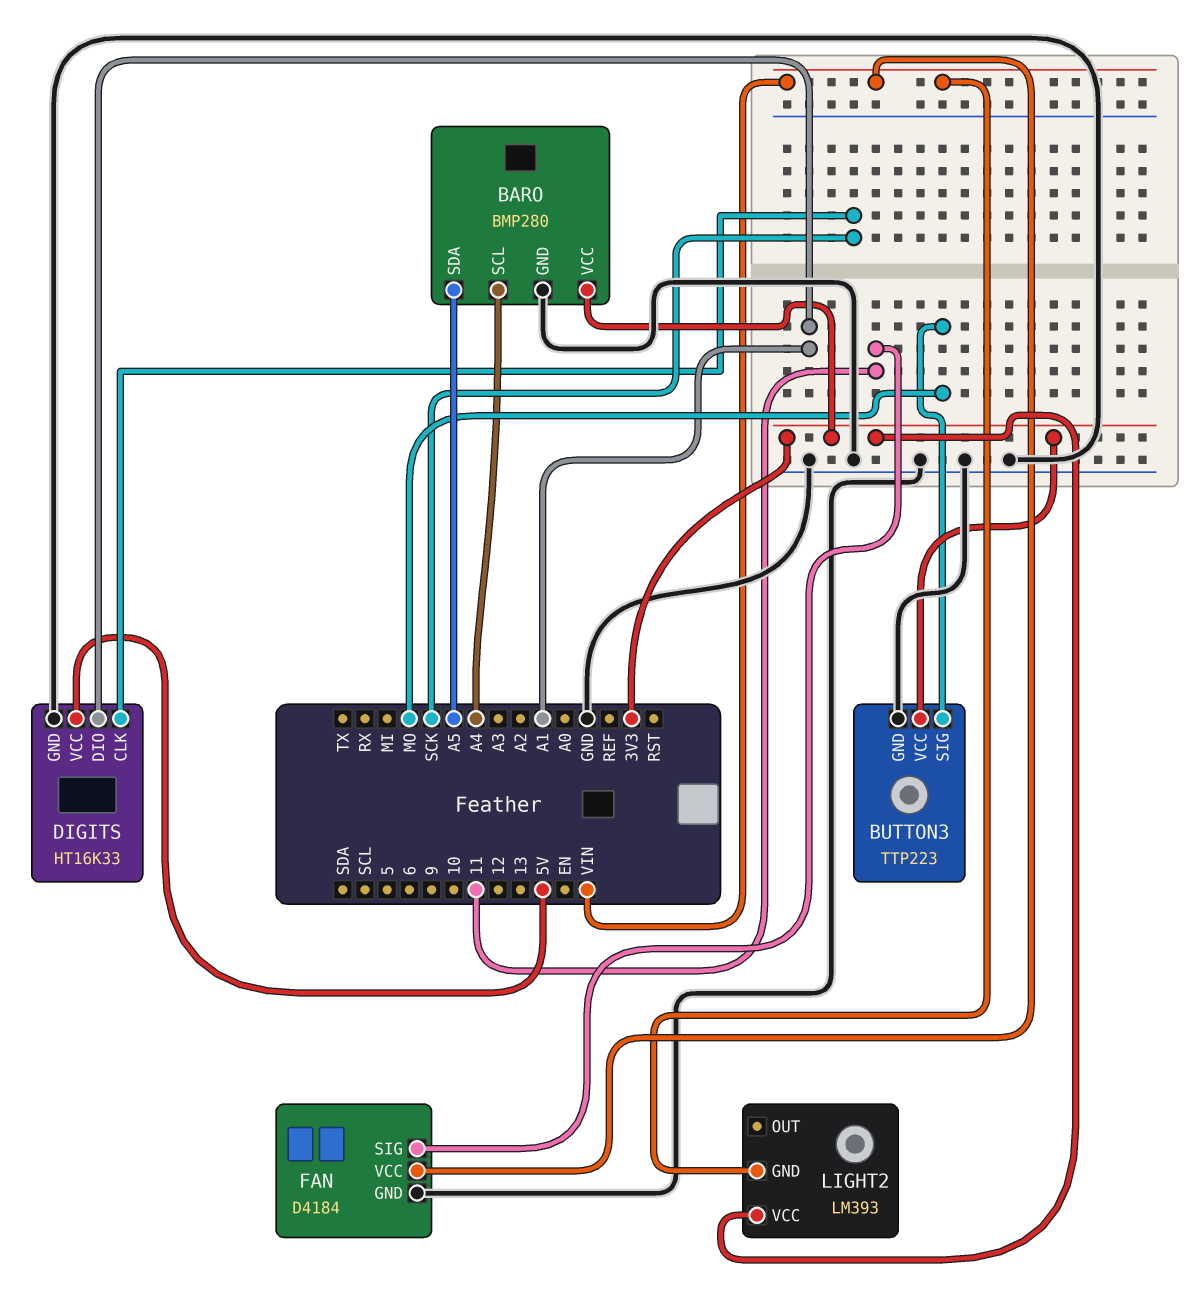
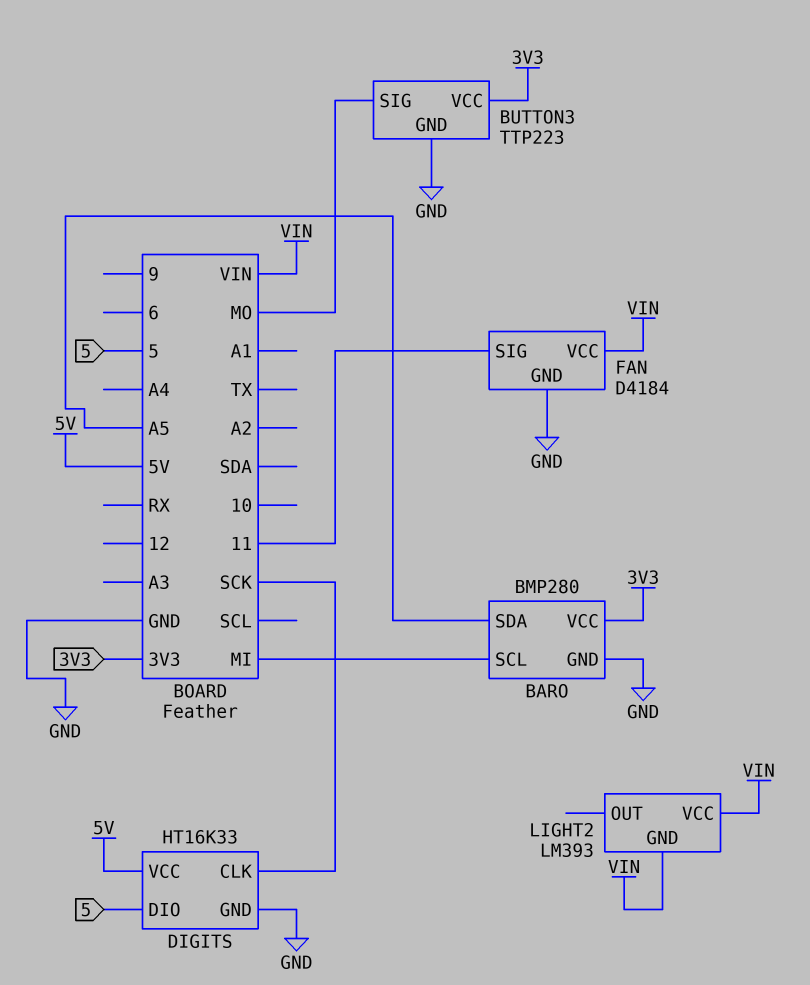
BARO pin SCL: A4 -> MI
DIGITS pin DIO: A1 -> 5
LIGHT2 pin VCC: 3V3 -> VIN

